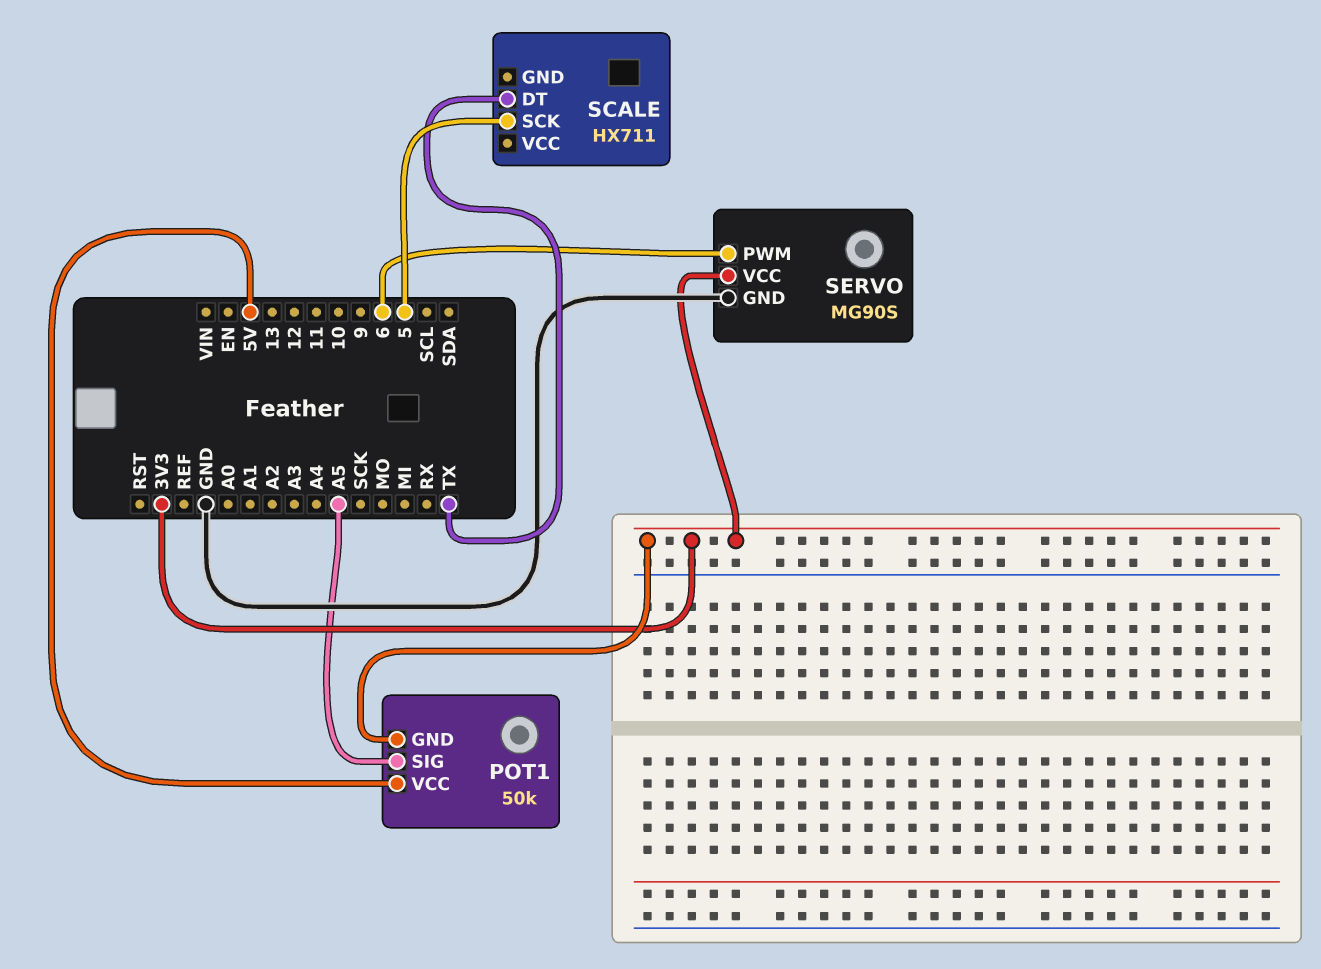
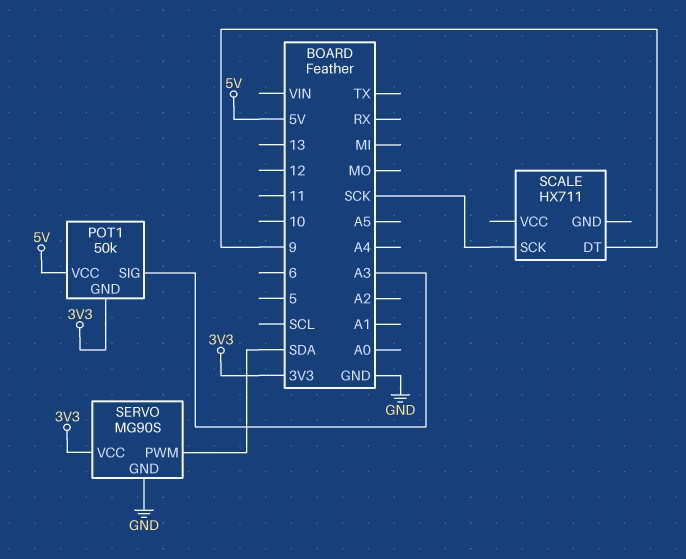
POT1 pin SIG: A5 -> A3
SCALE pin DT: TX -> 9
SCALE pin SCK: 5 -> SCK
SERVO pin PWM: 6 -> SDA

